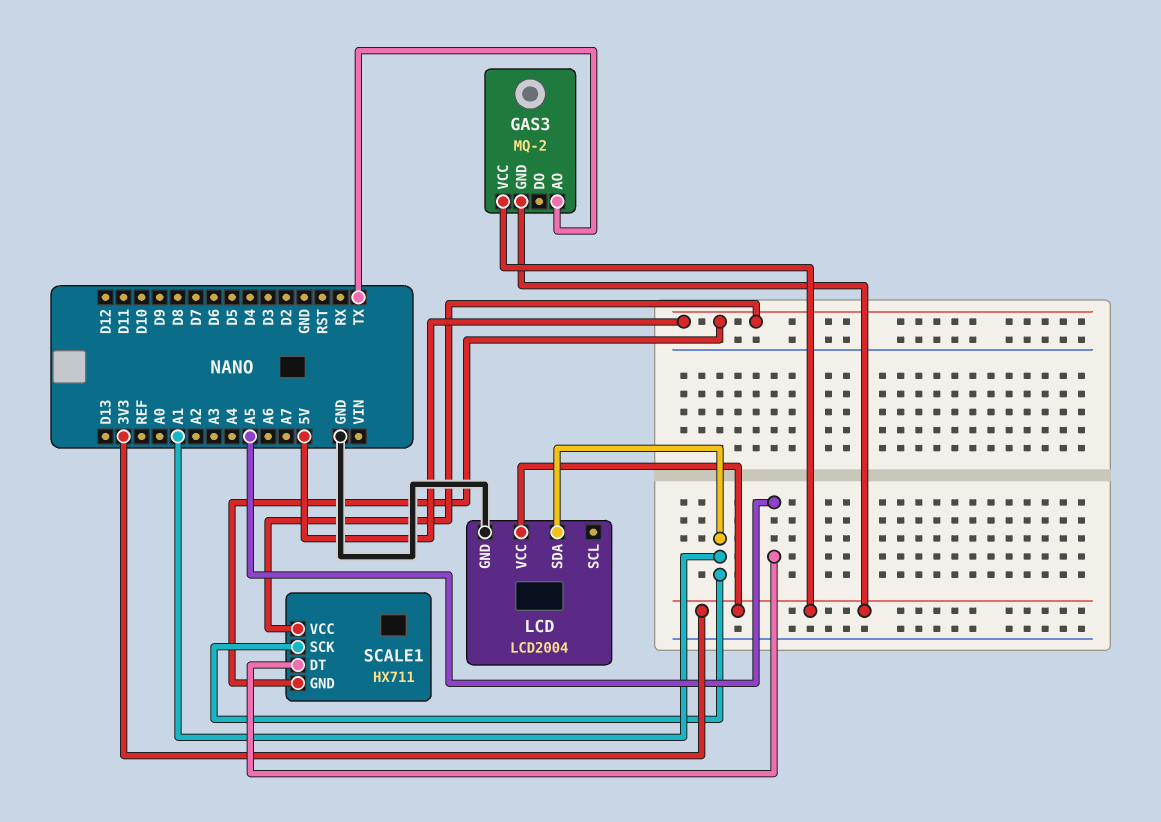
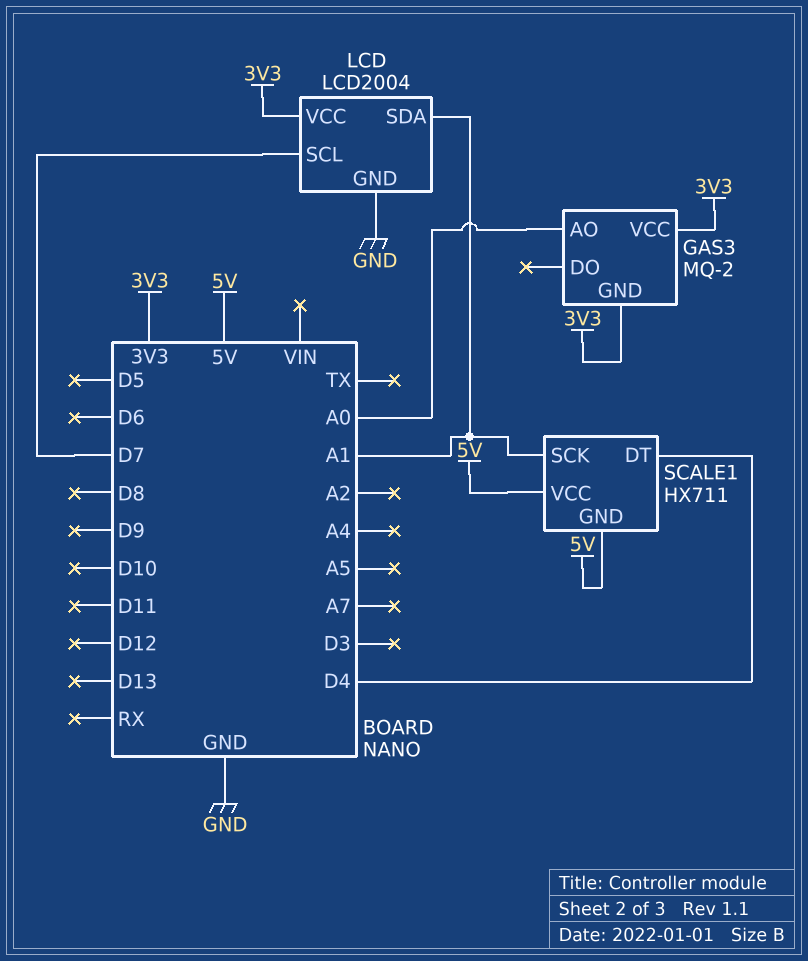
GAS3 pin AO: TX -> A0
LCD pin SCL: none -> D7
SCALE1 pin DT: A5 -> D4

